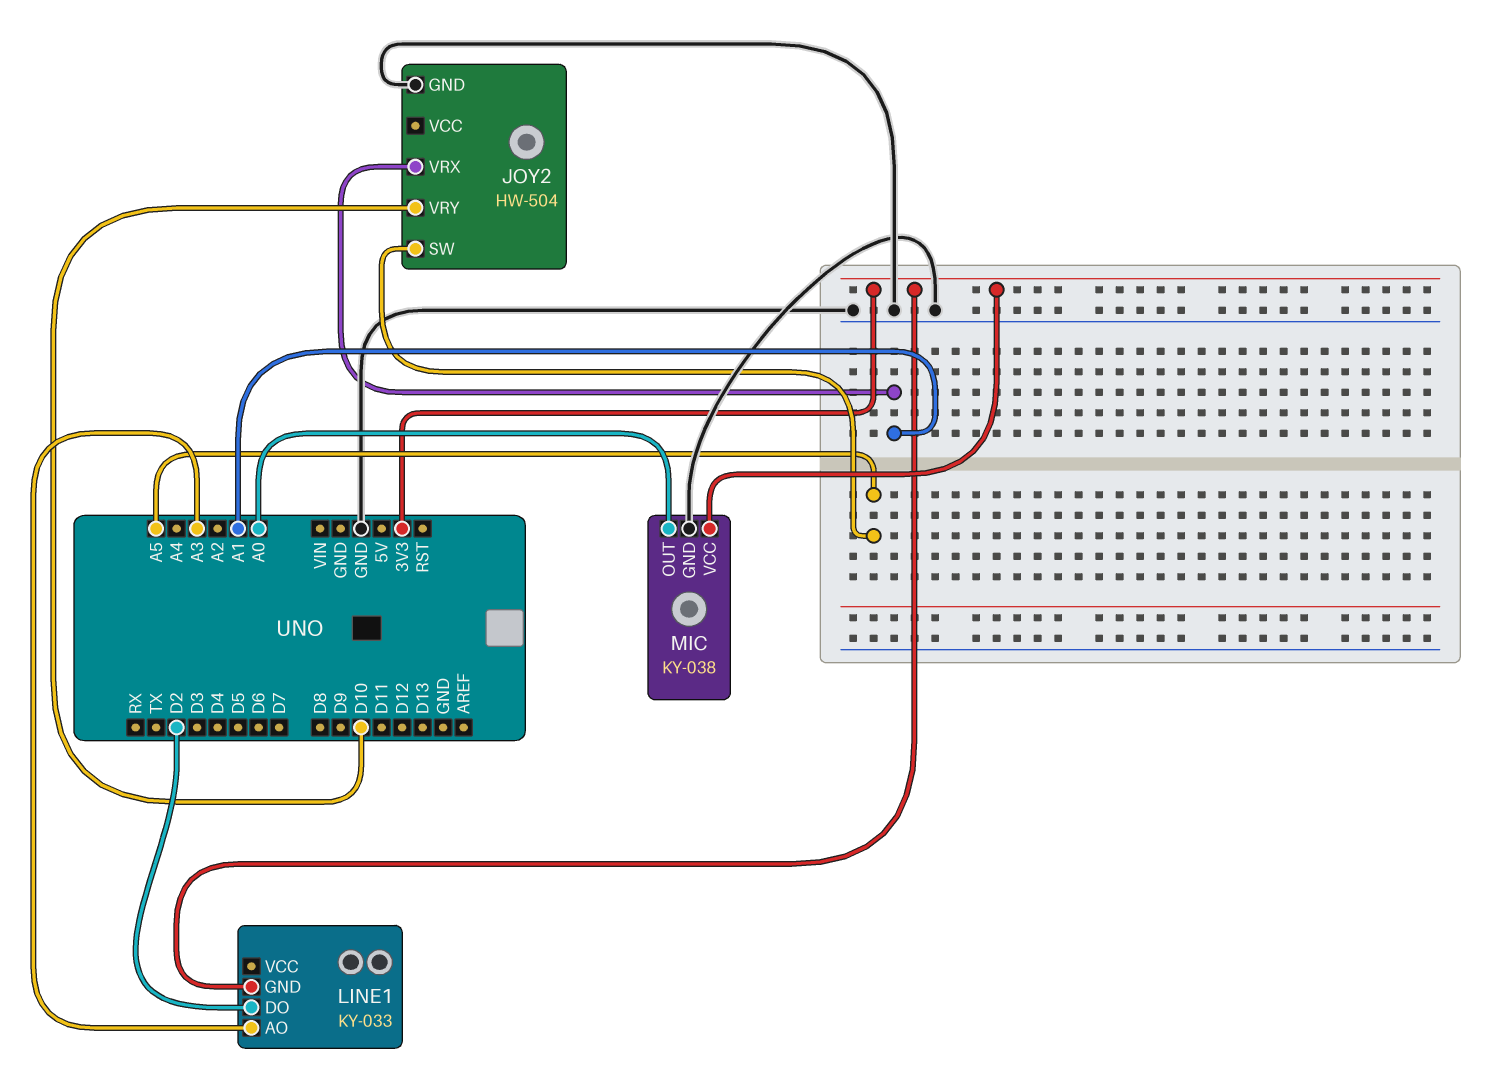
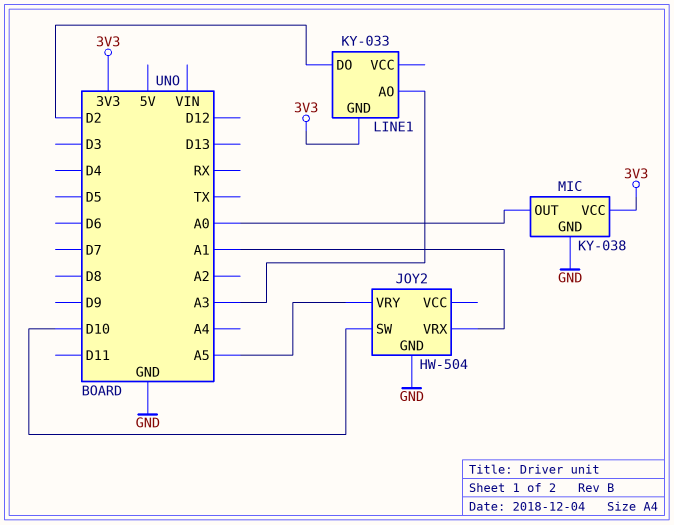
JOY2 pin SW: A5 -> D10
JOY2 pin VRY: D10 -> A5

